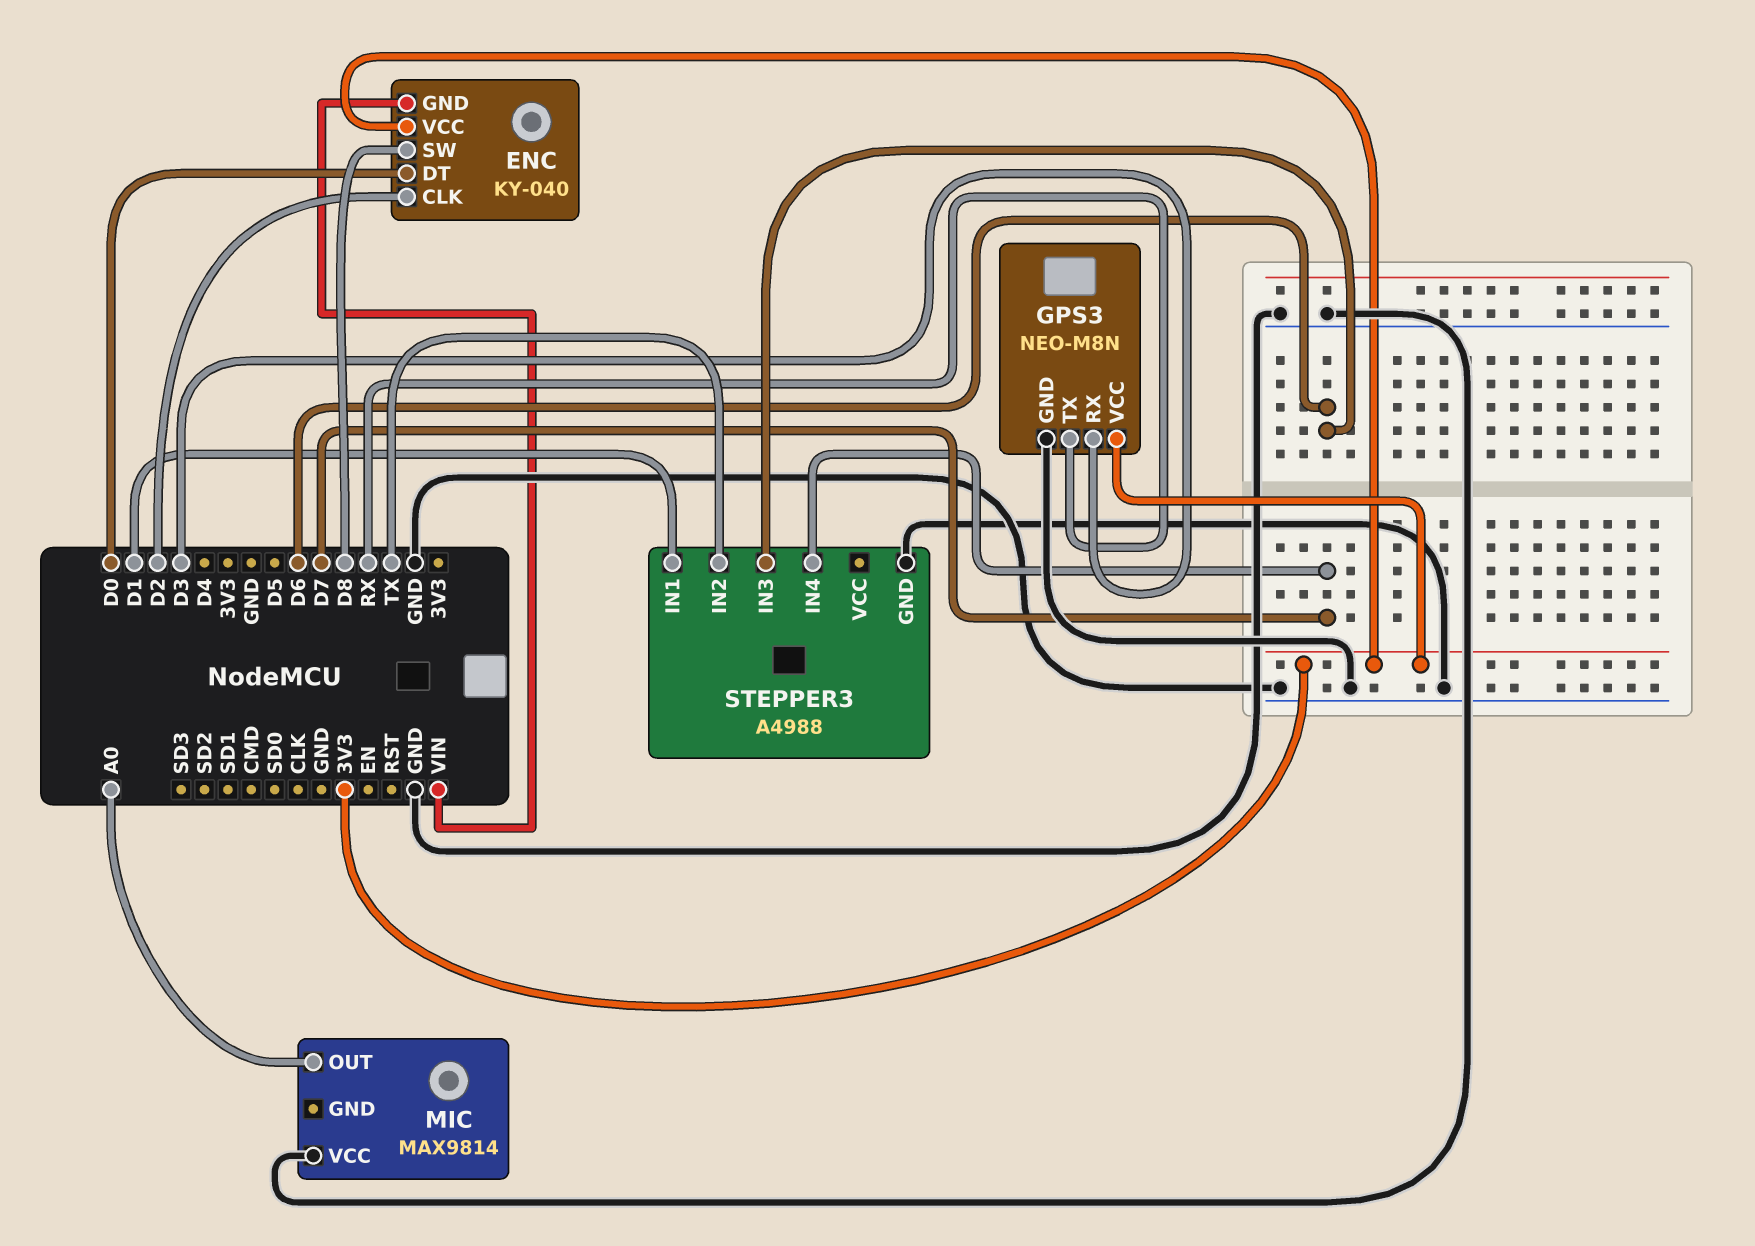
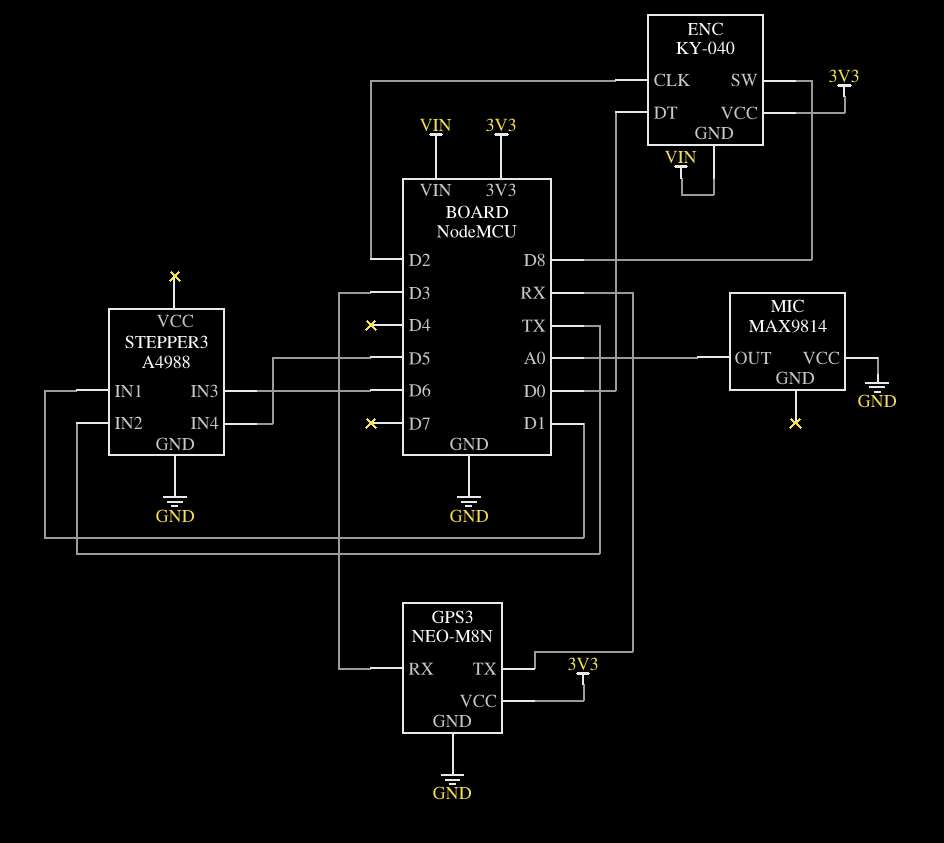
STEPPER3 pin IN4: D7 -> D5

